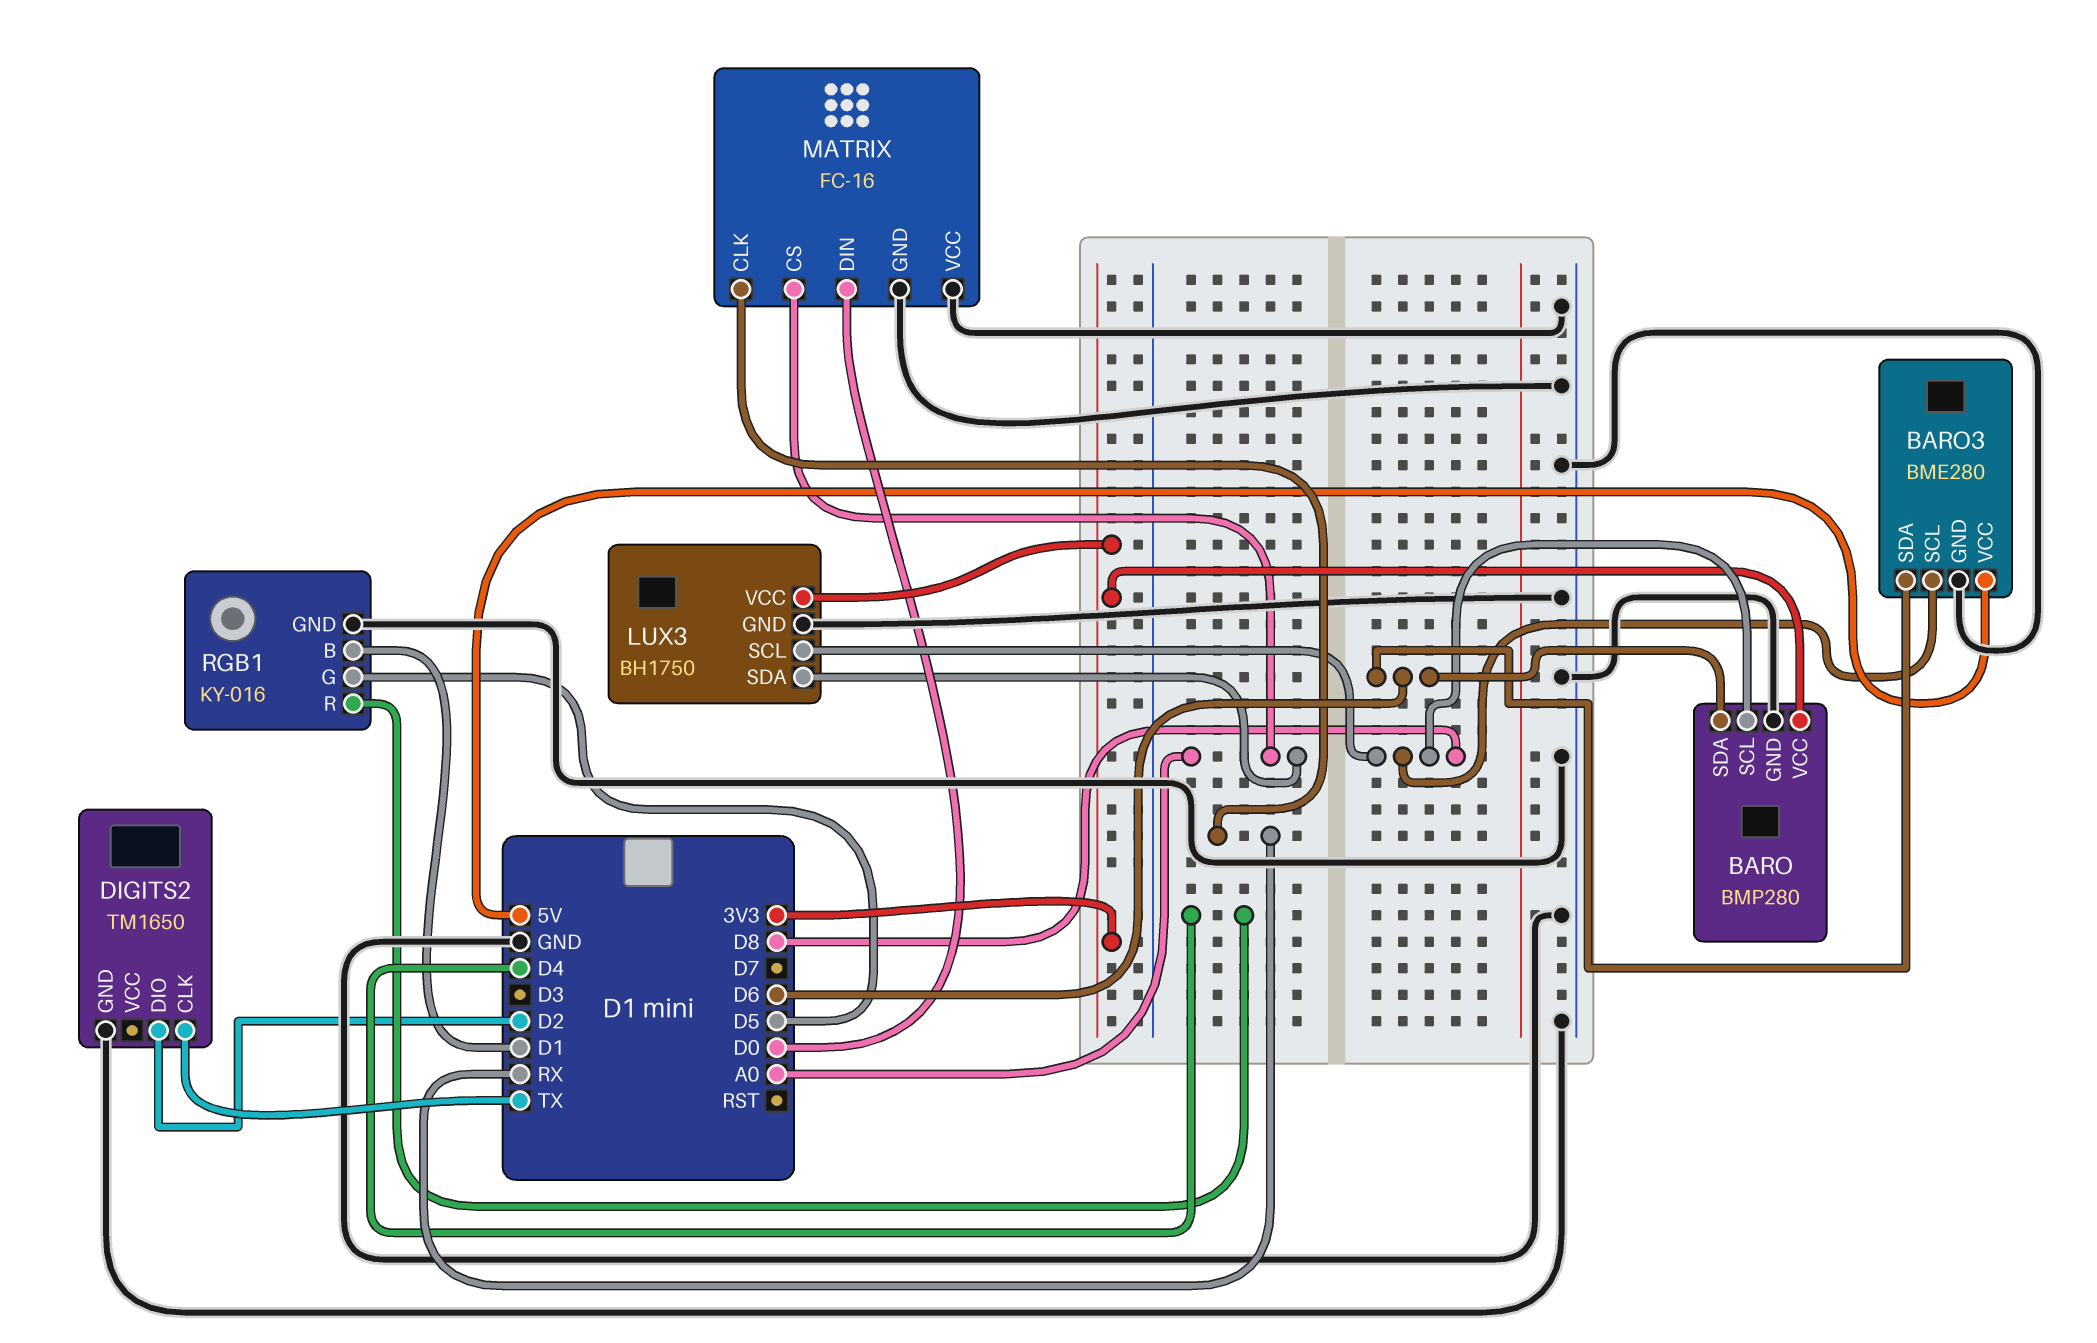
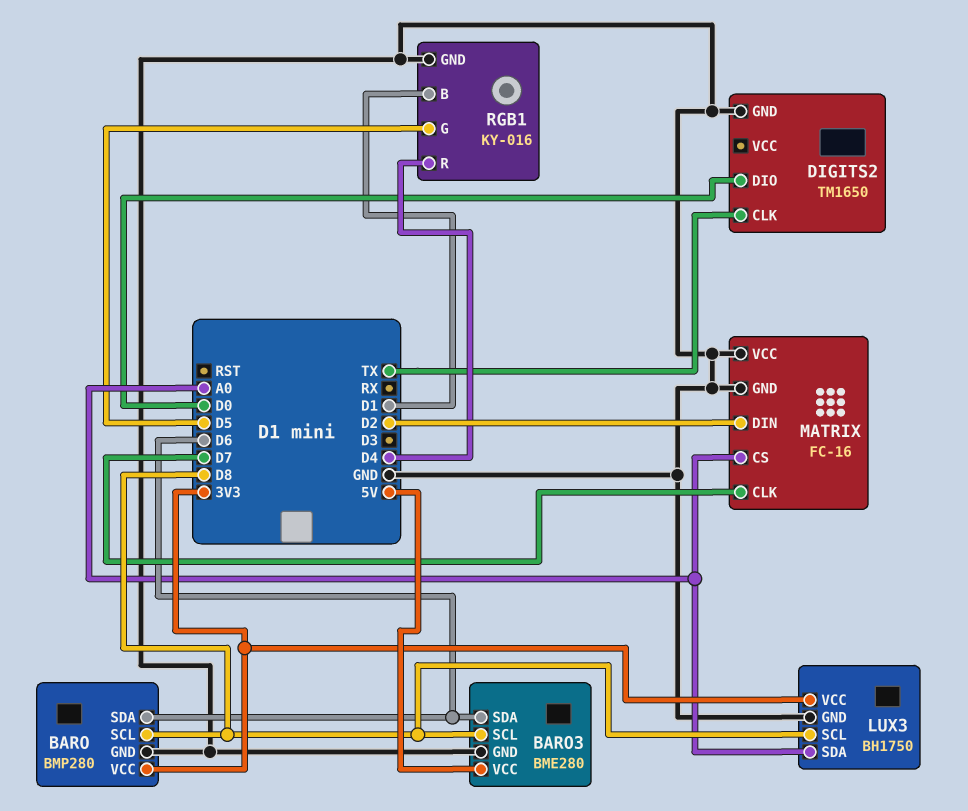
DIGITS2 pin DIO: D2 -> D0
MATRIX pin CLK: RX -> D7
MATRIX pin DIN: D0 -> D2

